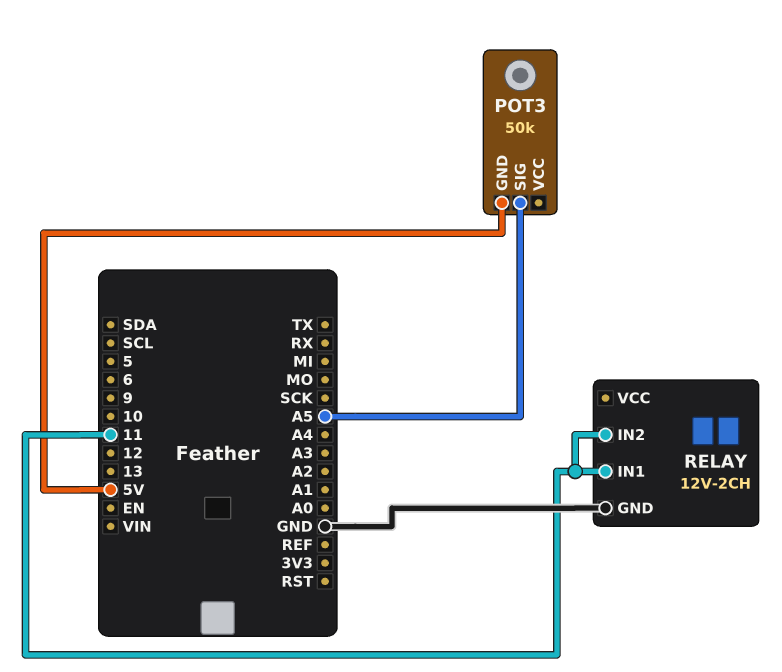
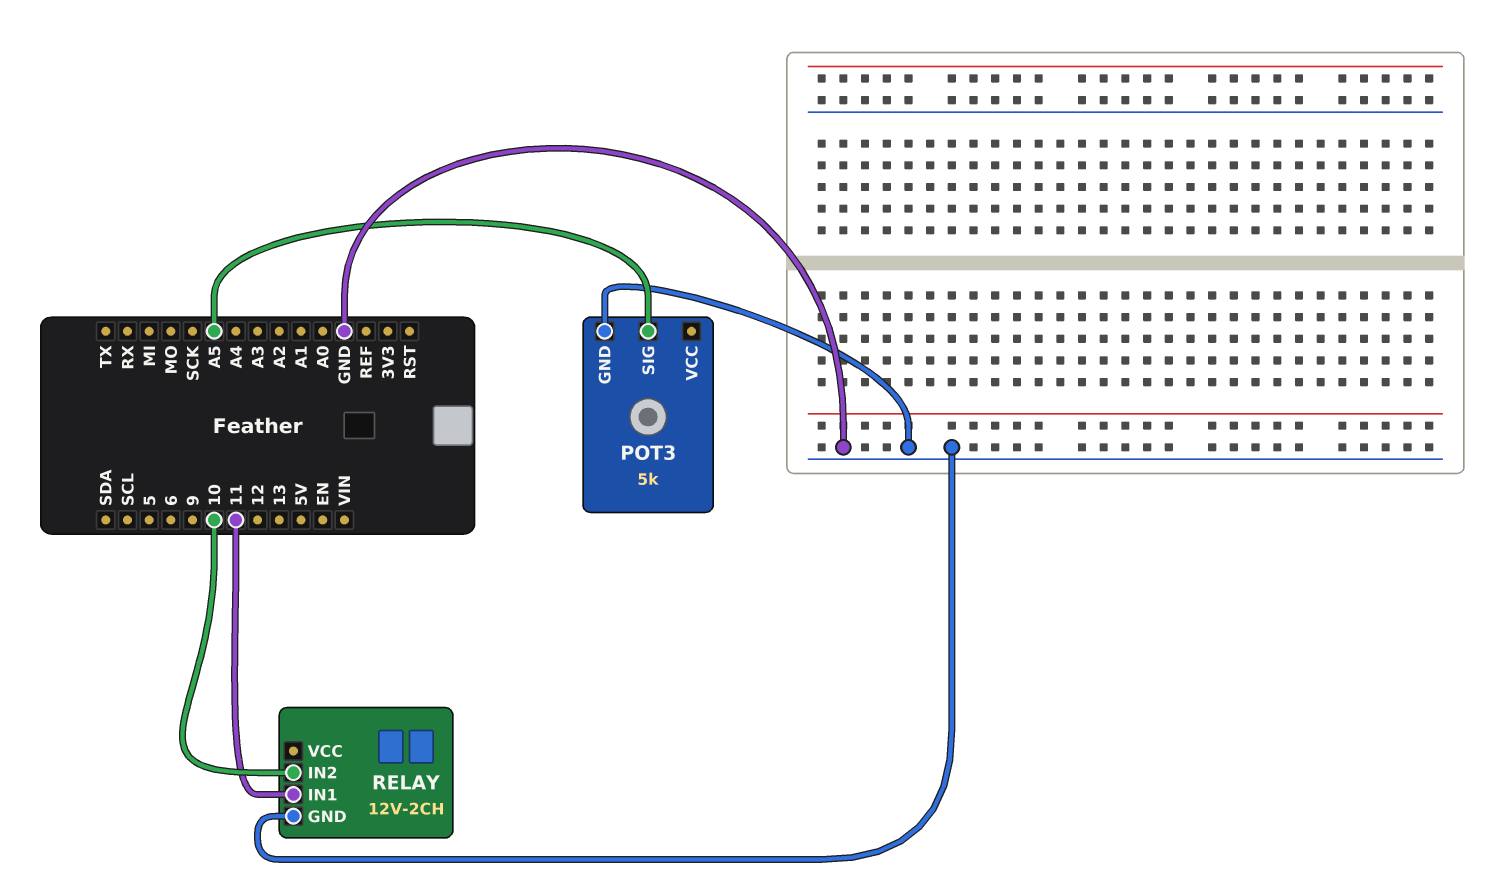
POT3: 50k -> 5k
POT3 pin GND: 5V -> GND
RELAY pin IN2: 11 -> 10

